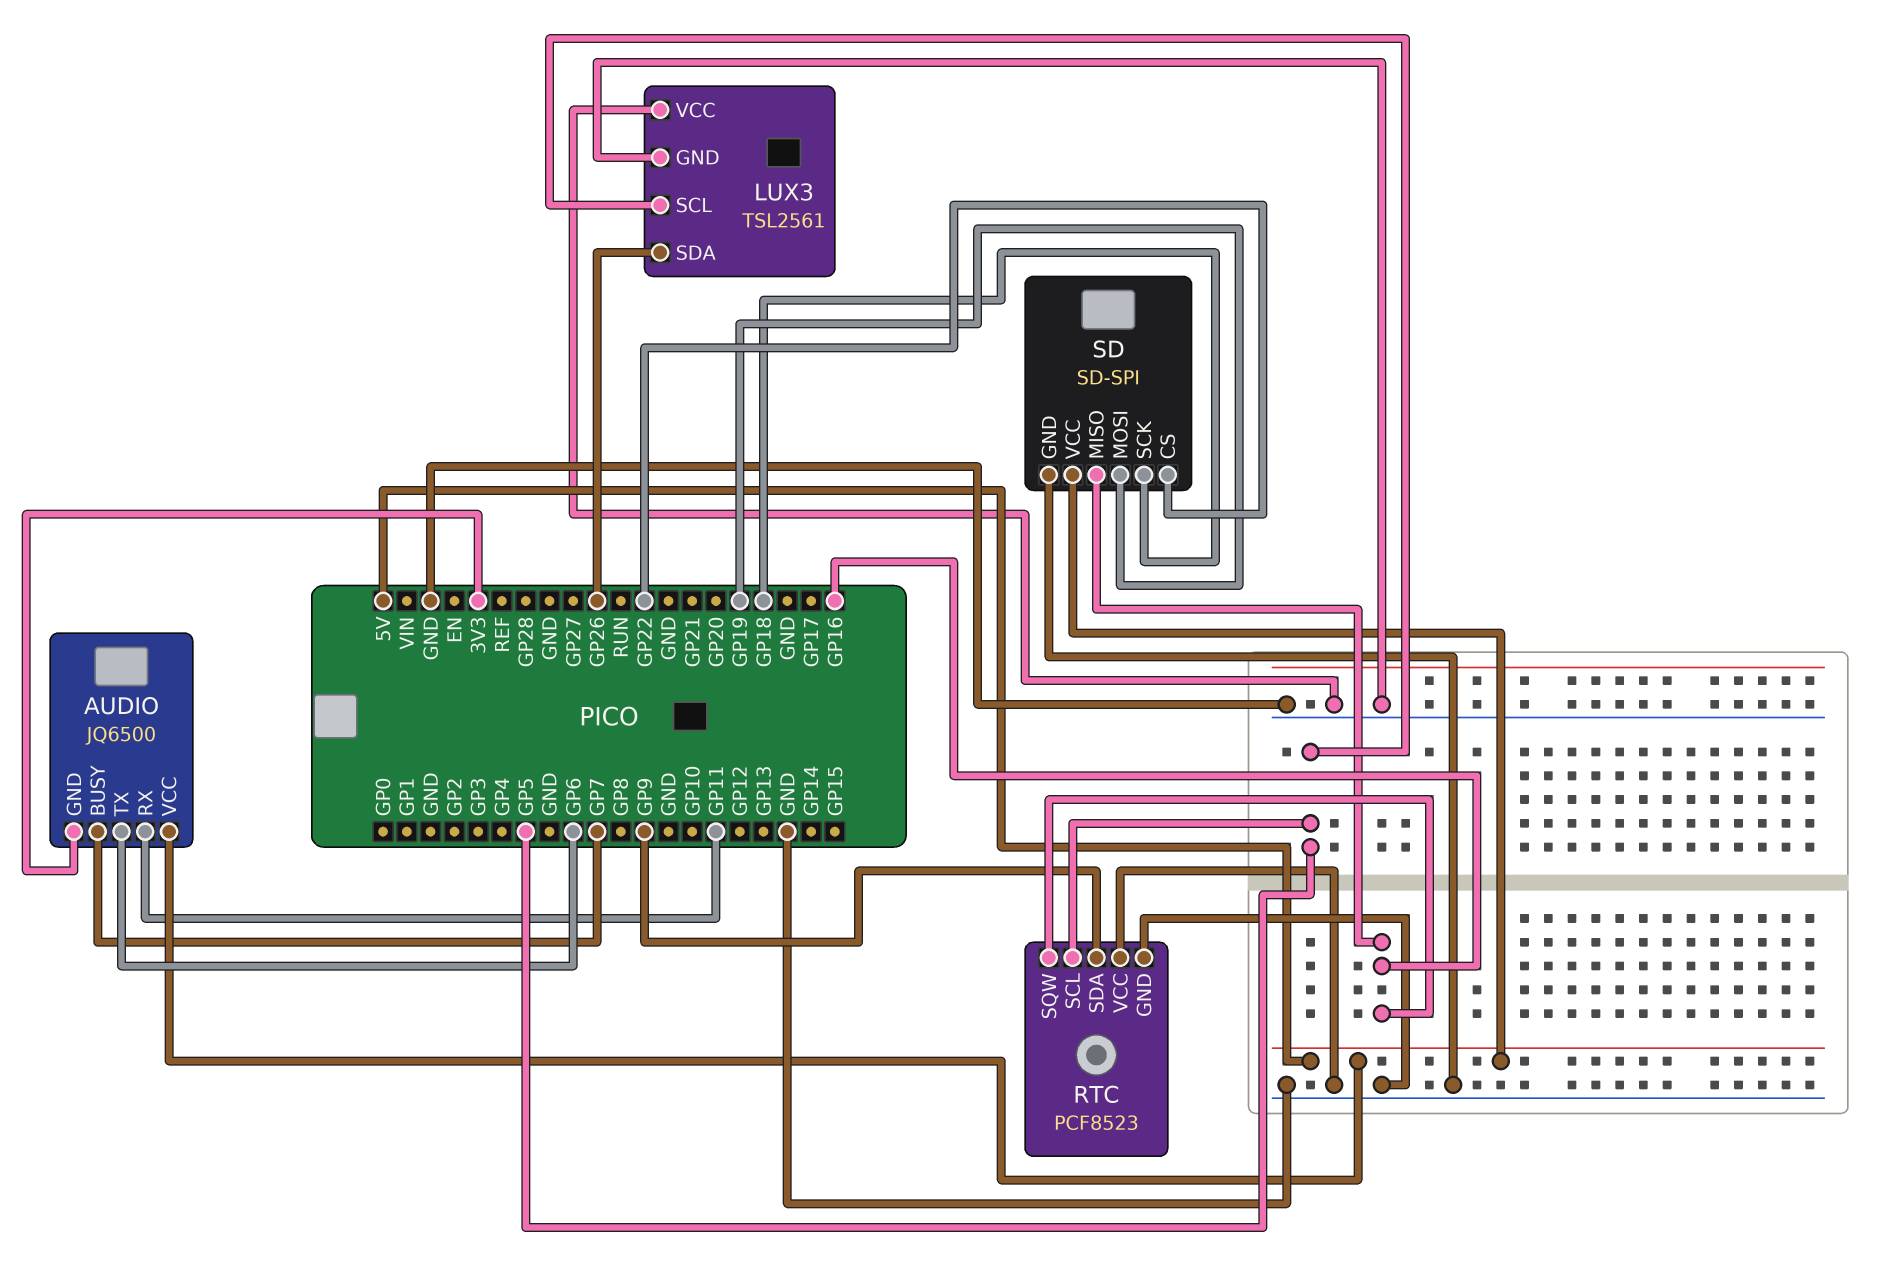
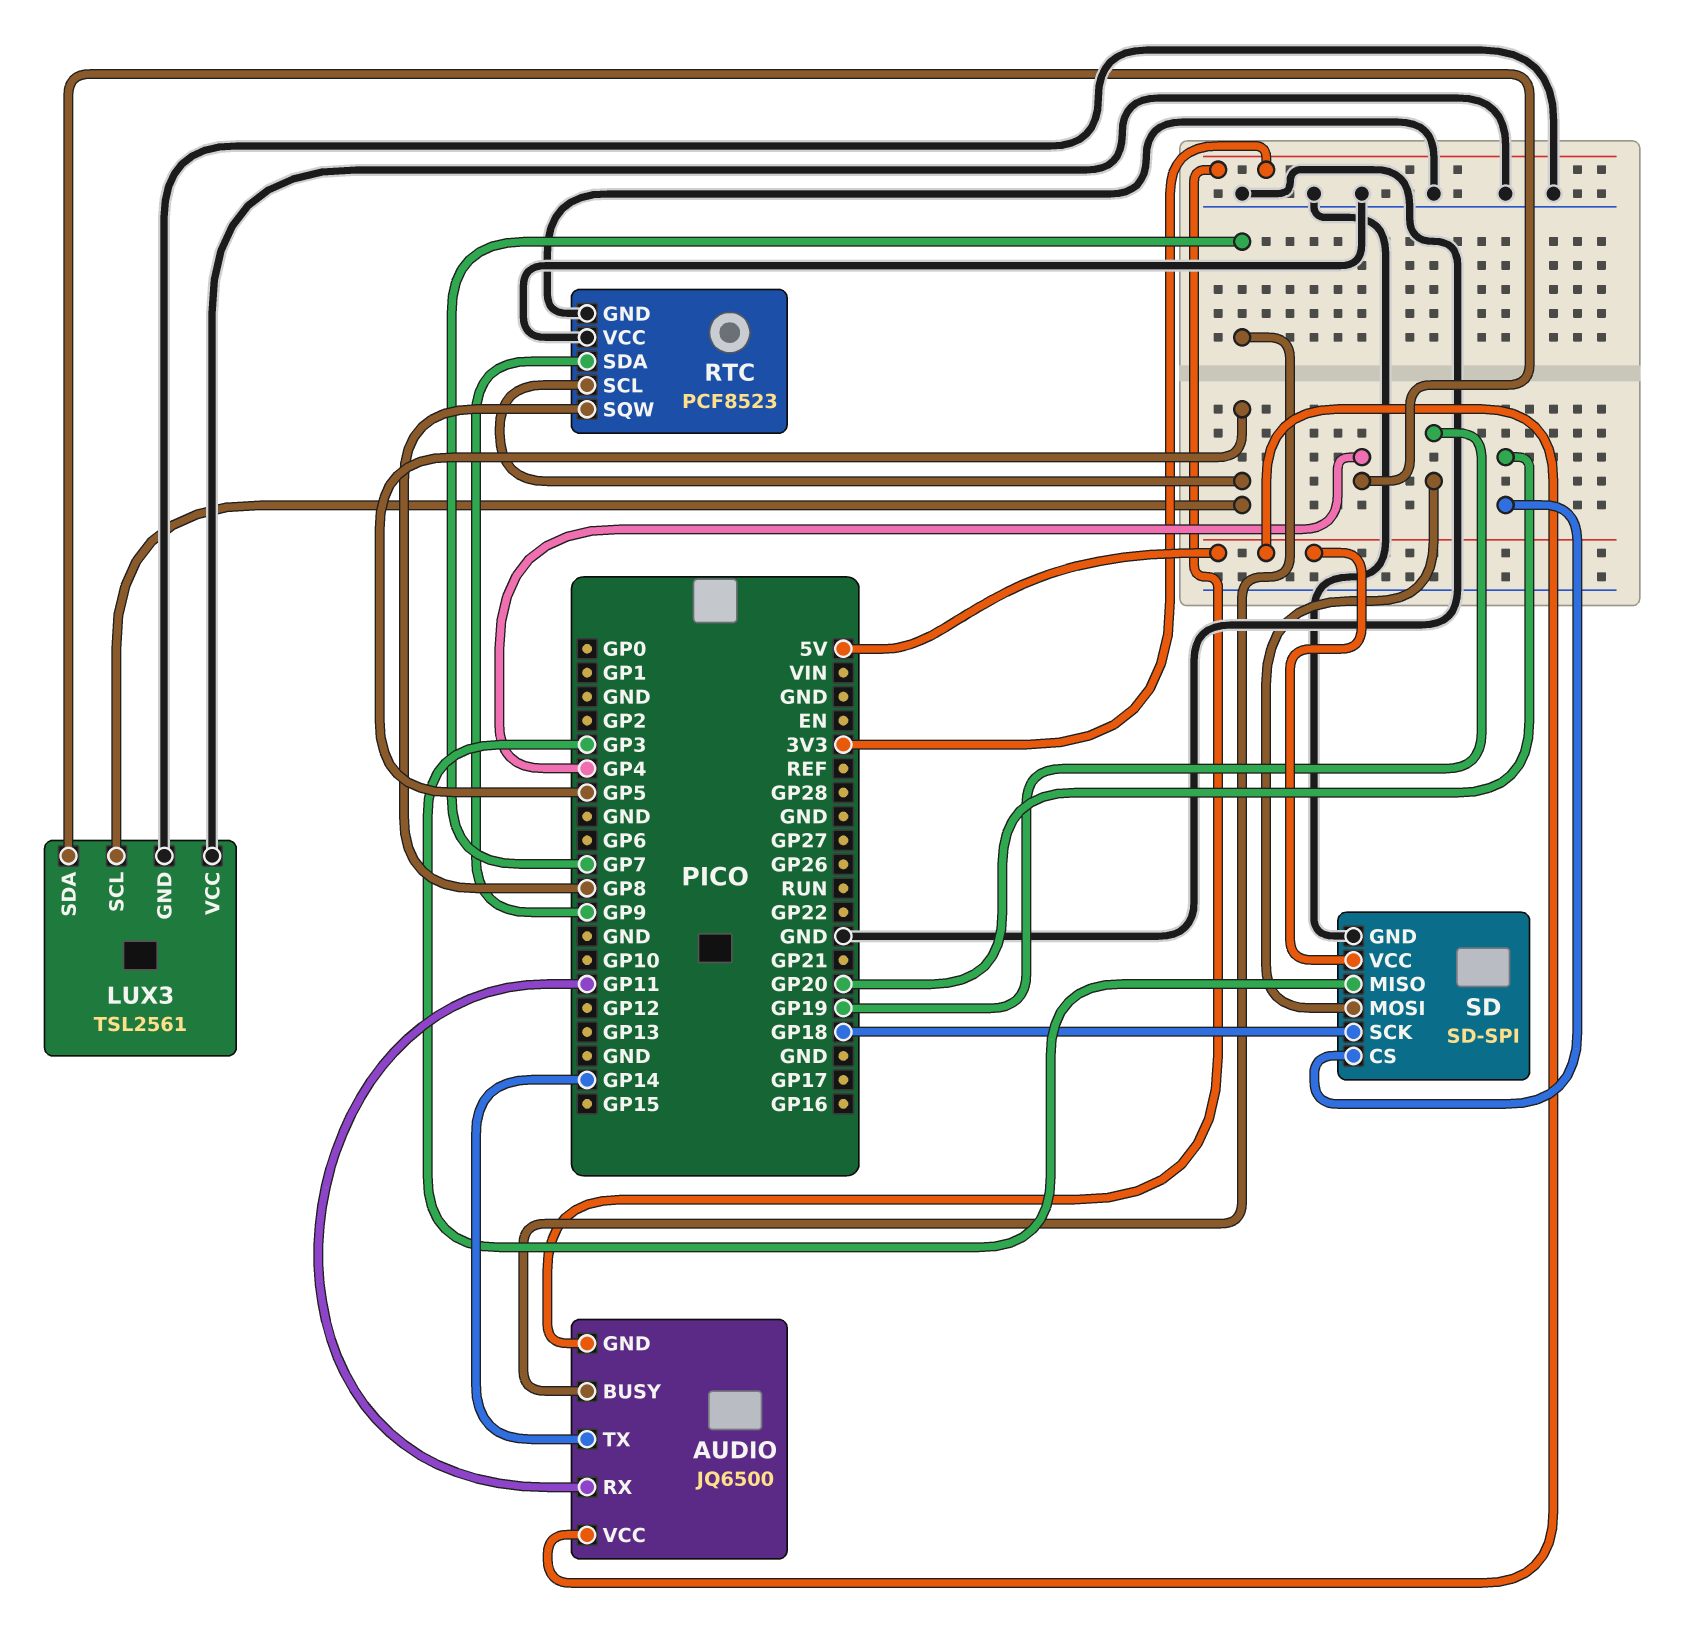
AUDIO pin TX: GP6 -> GP14
LUX3 pin SDA: GP26 -> GP4
RTC pin SQW: GP16 -> GP8
SD pin CS: GP22 -> GP20
SD pin MISO: GP16 -> GP3

